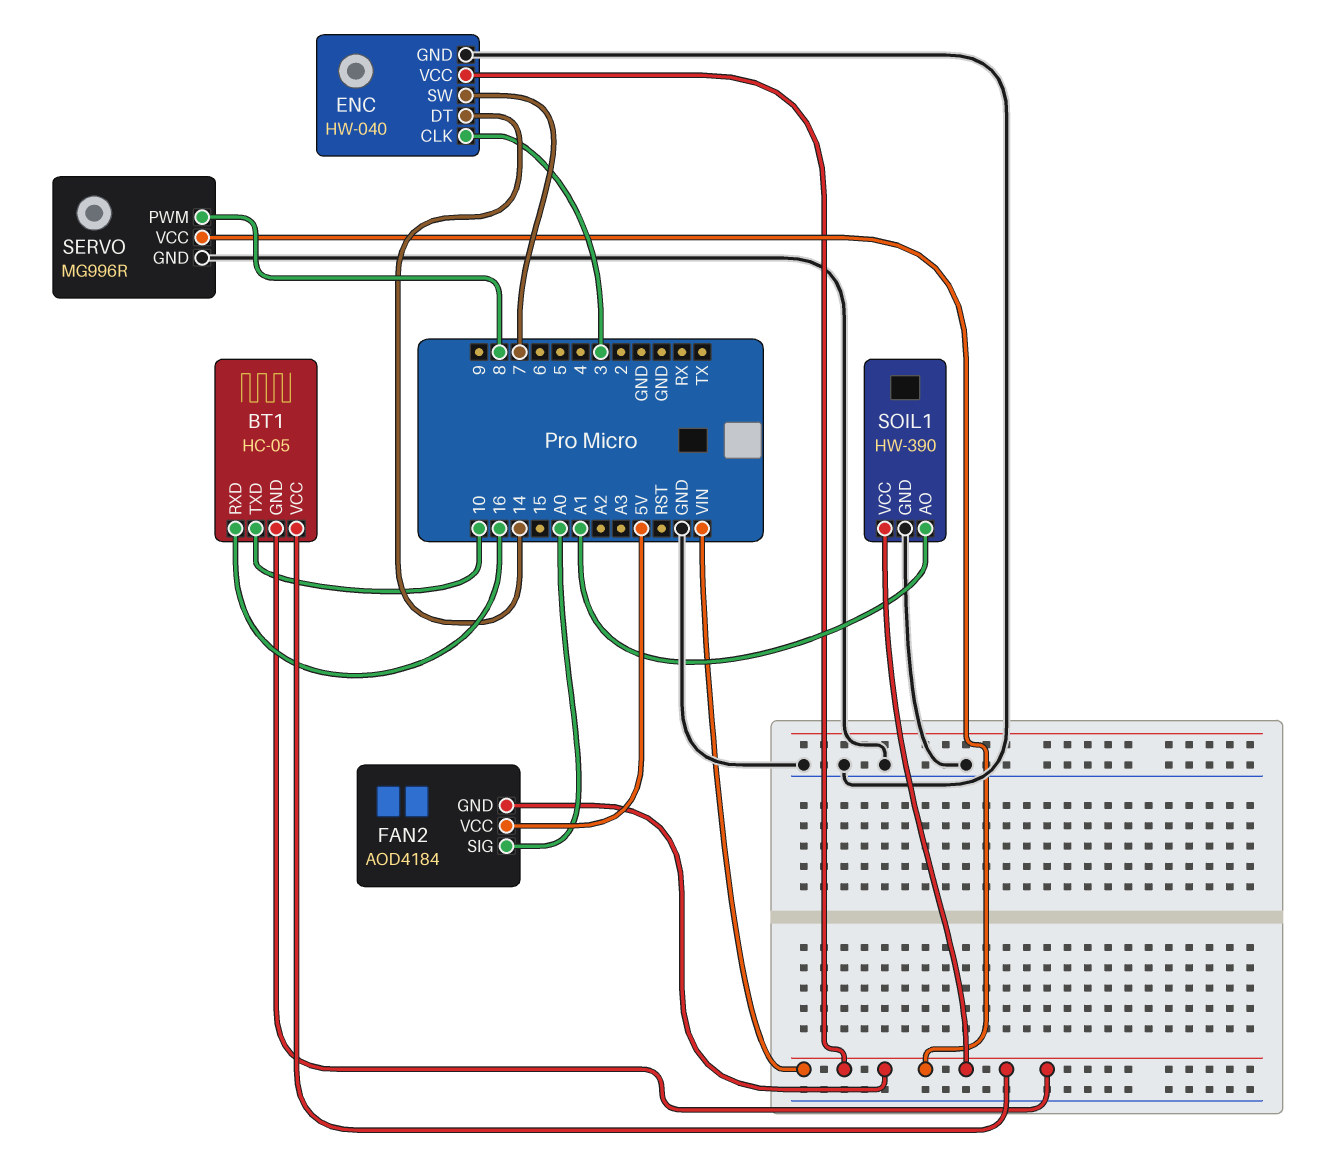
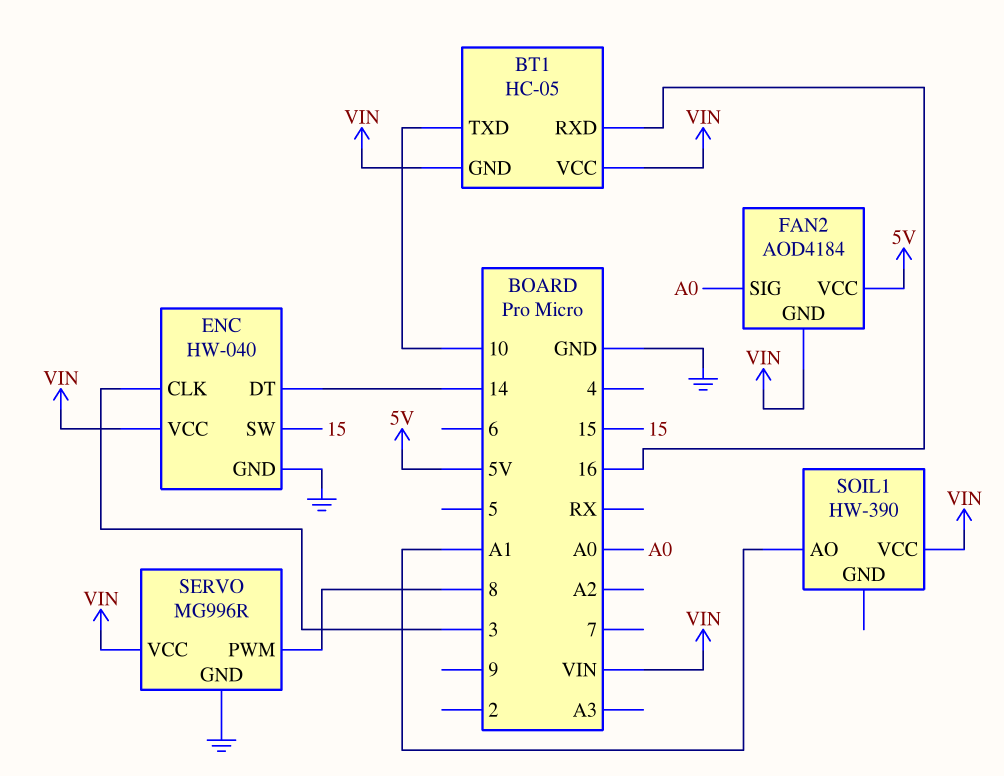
ENC pin SW: 7 -> 15
SOIL1 pin GND: GND -> none

